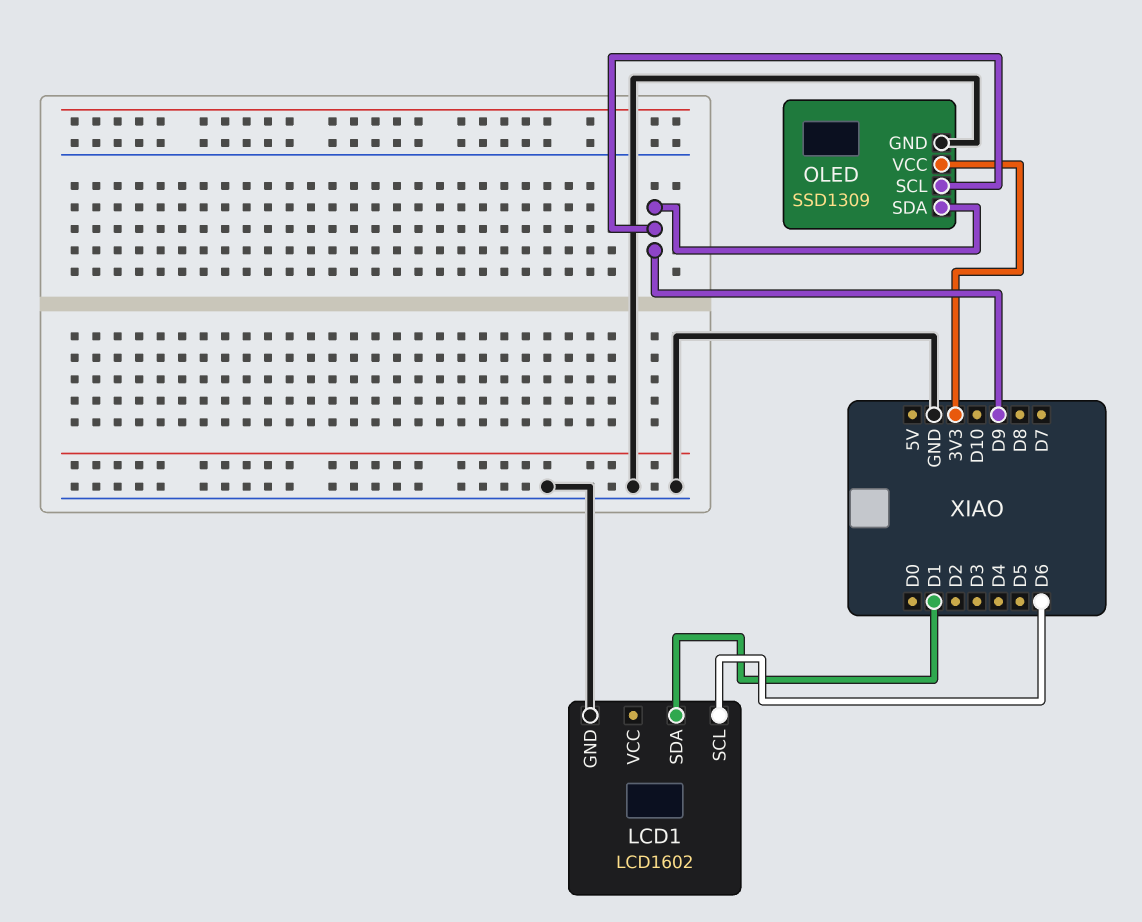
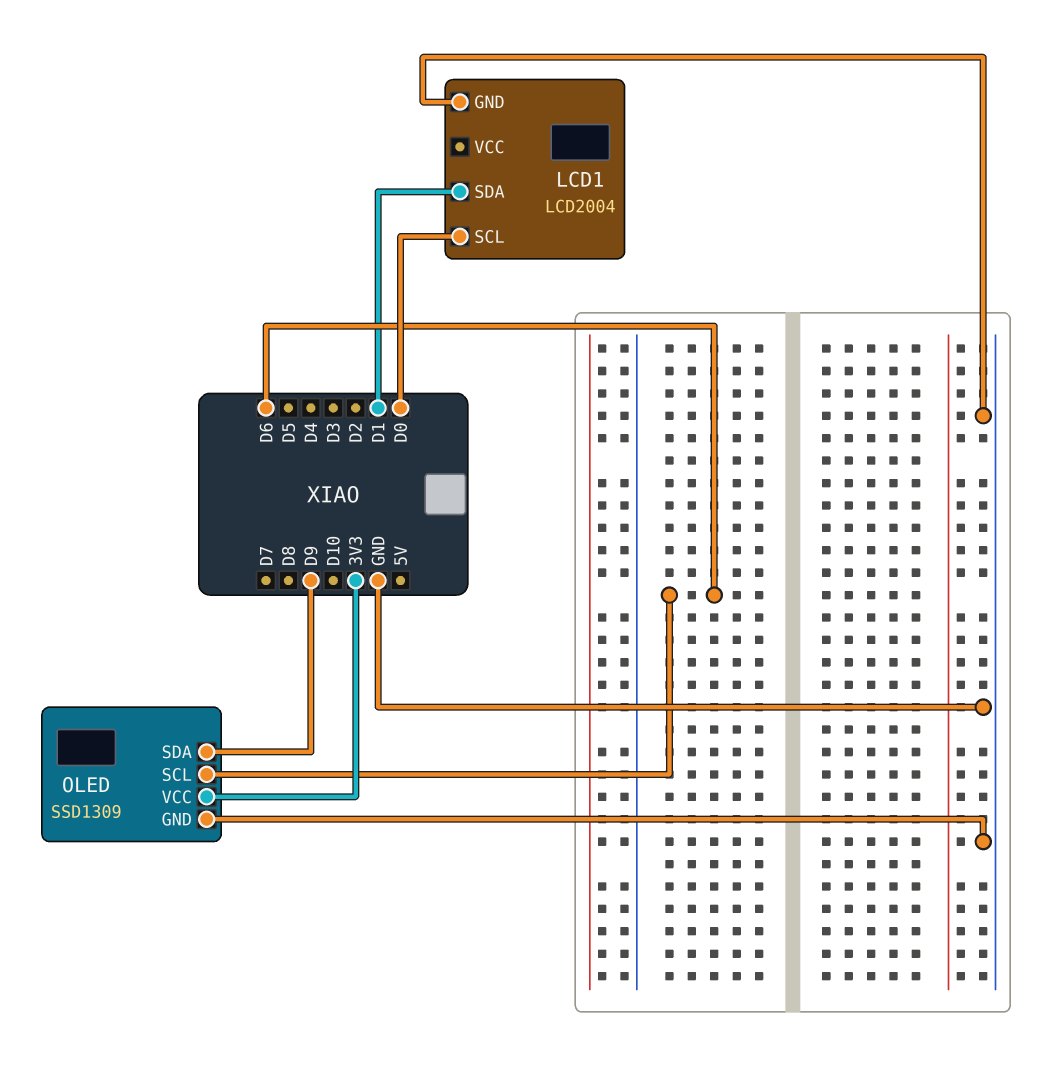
LCD1: LCD1602 -> LCD2004
LCD1 pin SCL: D6 -> D0
OLED pin SCL: D9 -> D6

